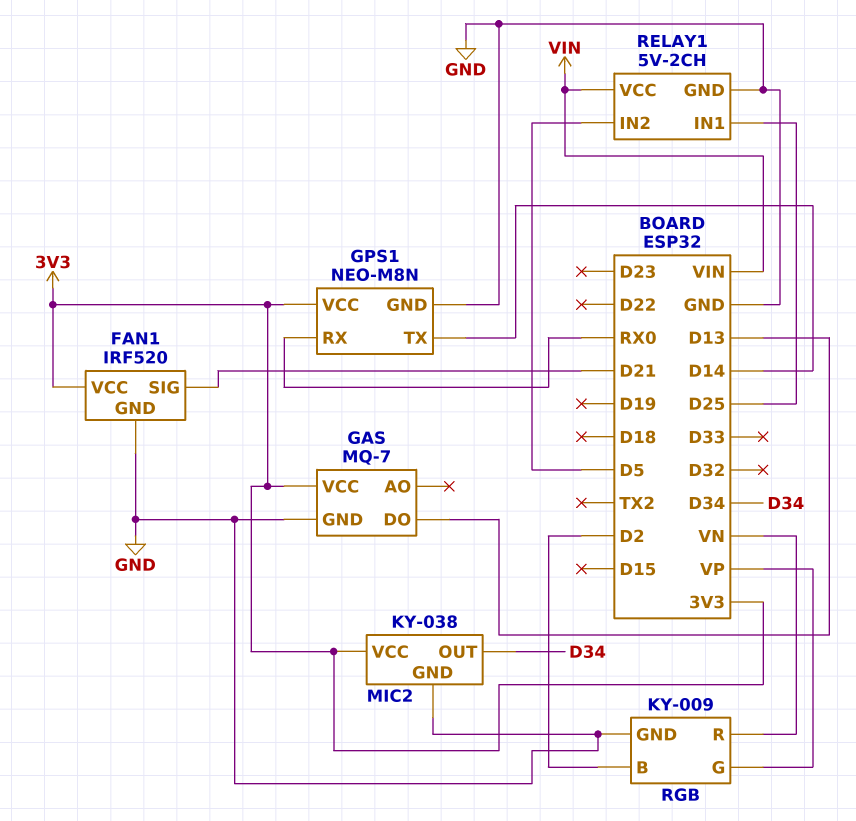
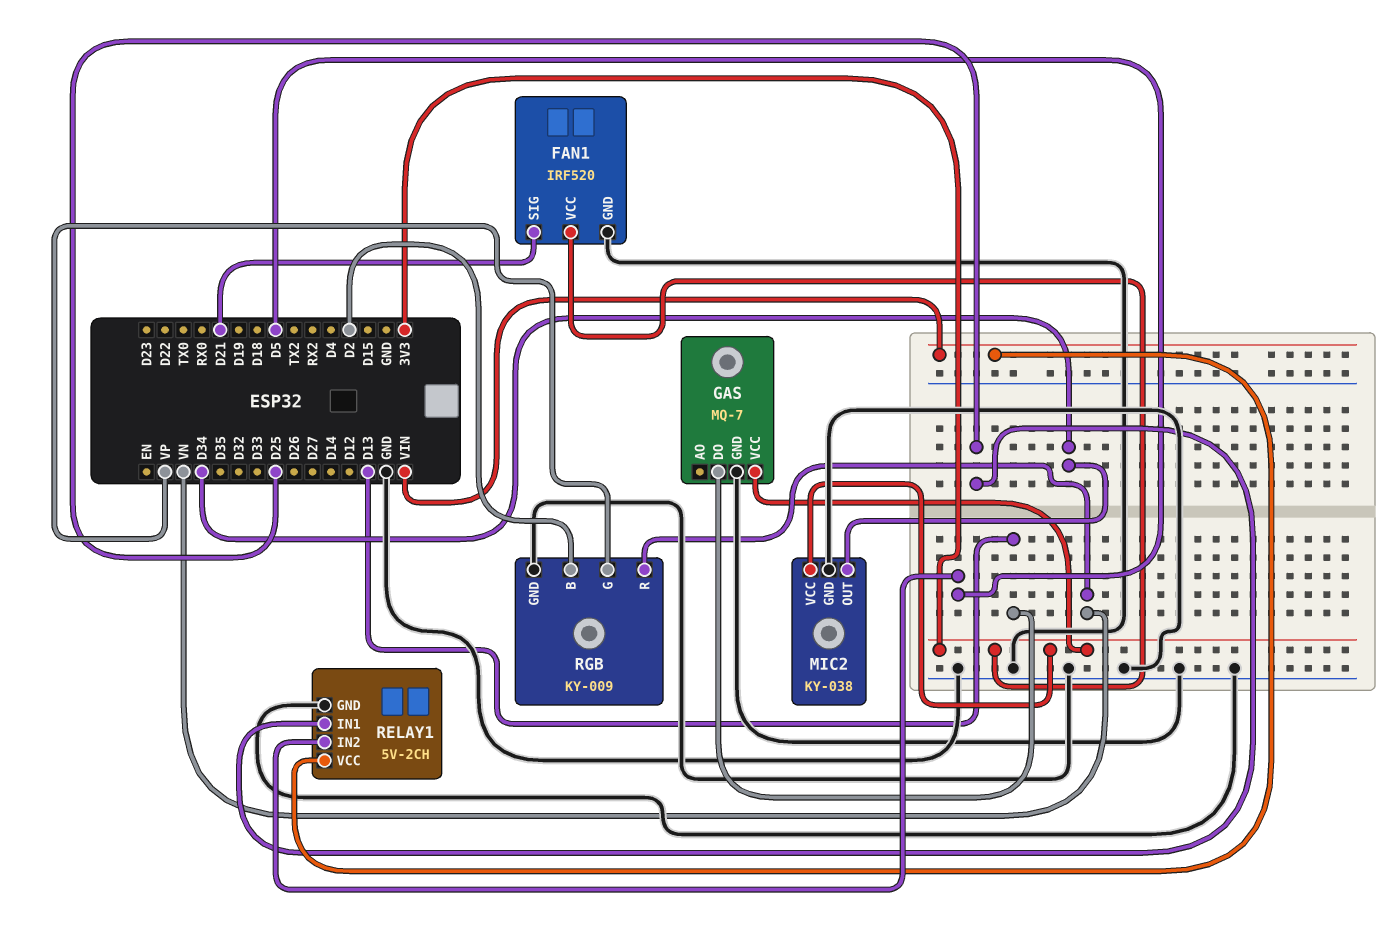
GPS1: NEO-M8N -> none
GPS1 pin GND: GND -> none
GPS1 pin RX: RX0 -> none
GPS1 pin TX: D14 -> none
GPS1 pin VCC: 3V3 -> none

